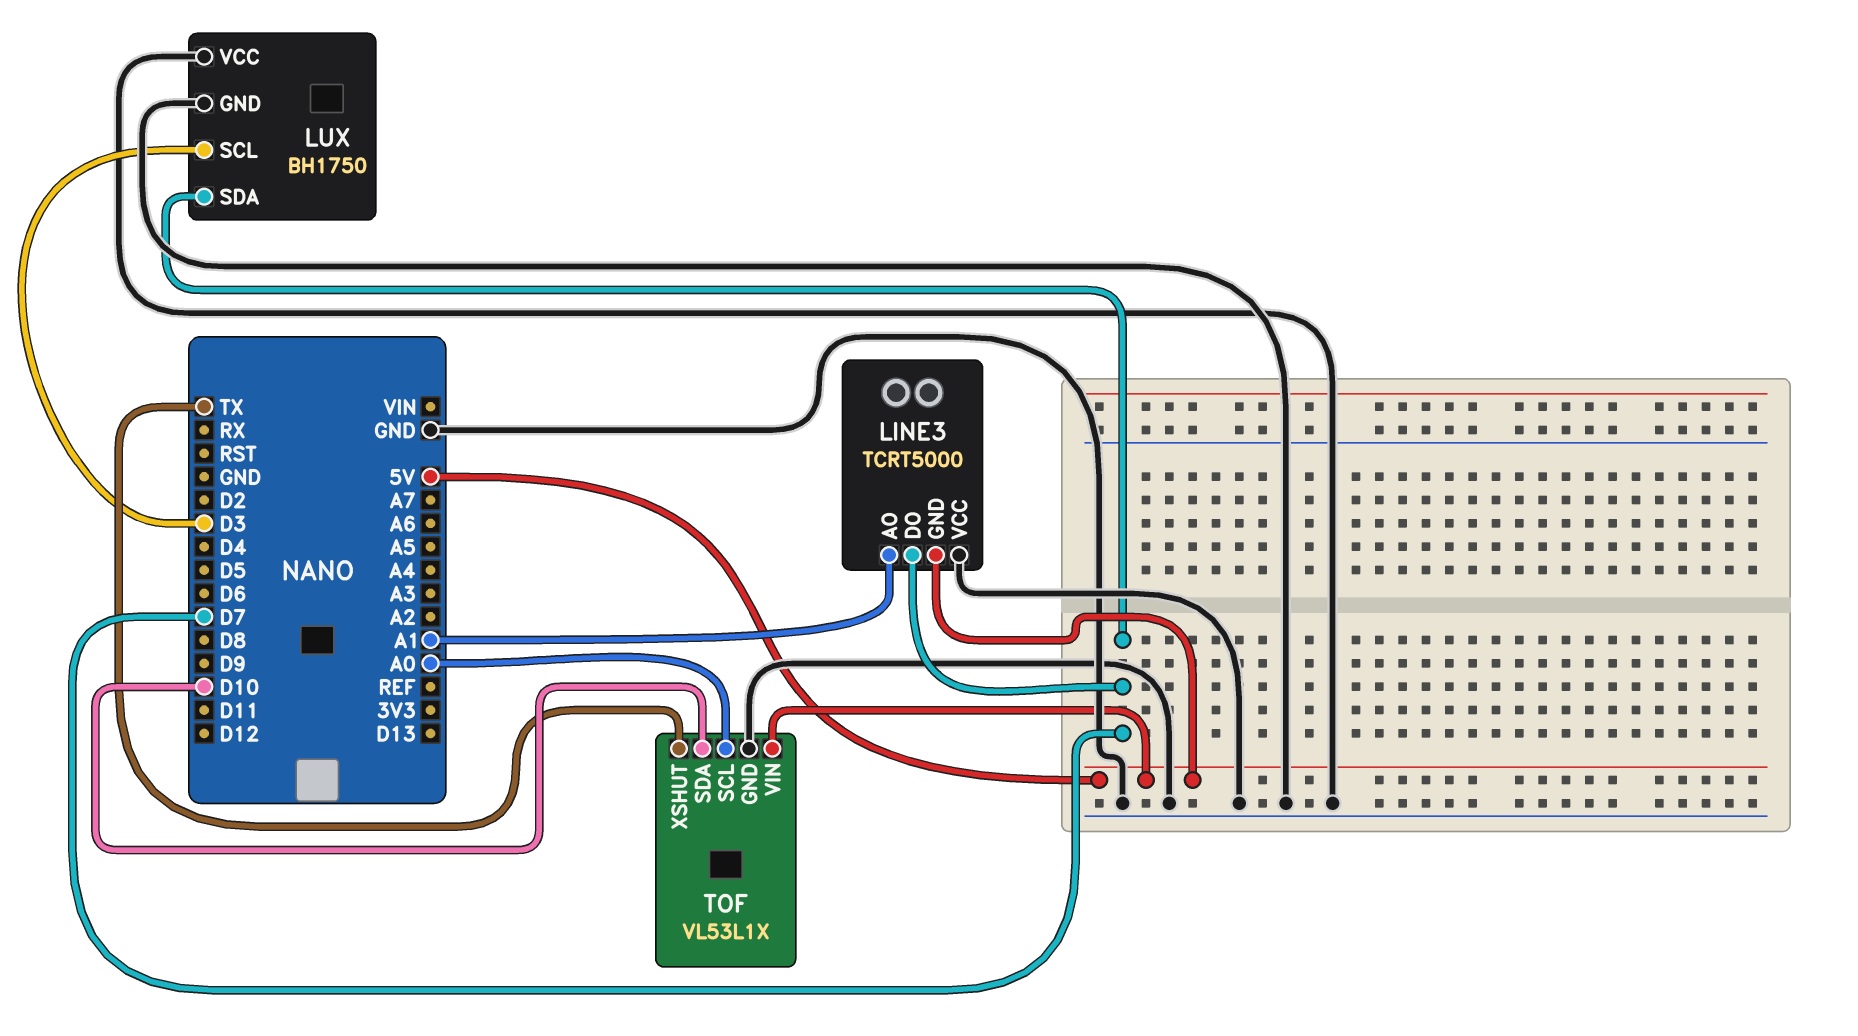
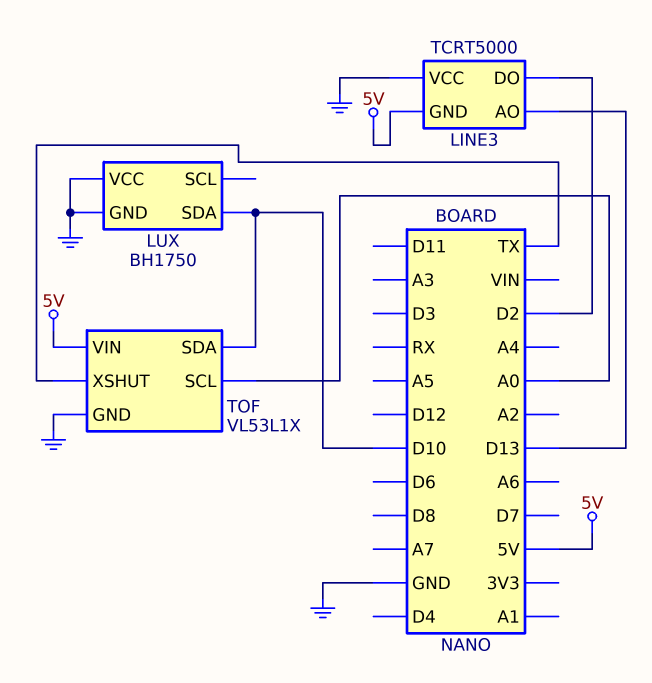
LINE3 pin AO: A1 -> D13
LINE3 pin DO: D7 -> D2
LUX pin SCL: D3 -> none
LUX pin SDA: D7 -> D10

